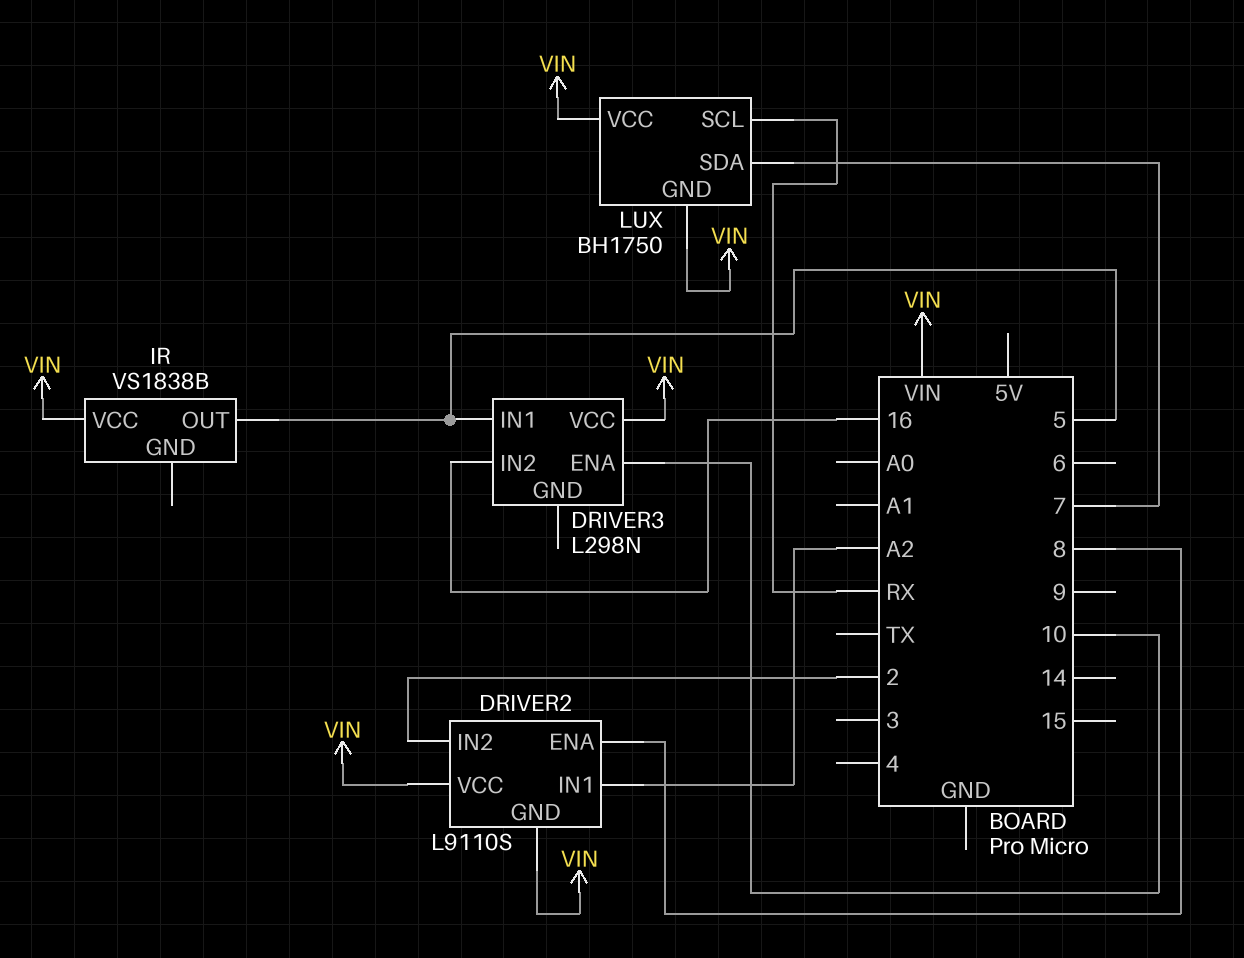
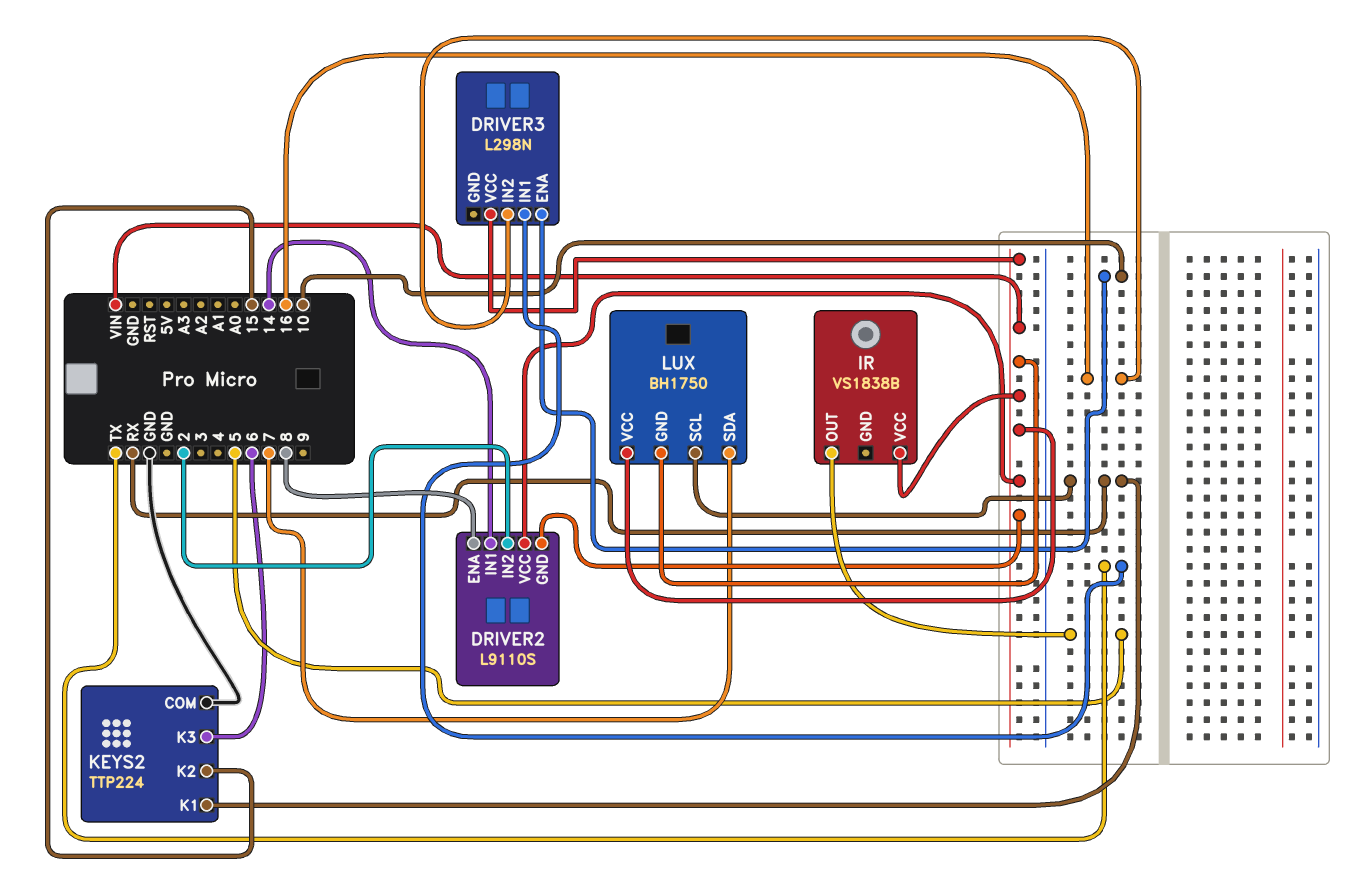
DRIVER2 pin IN1: A2 -> 14
DRIVER3 pin IN1: 5 -> TX
KEYS2: none -> TTP224
KEYS2 pin COM: none -> GND
KEYS2 pin K1: none -> RX
KEYS2 pin K2: none -> 15
KEYS2 pin K3: none -> 6

